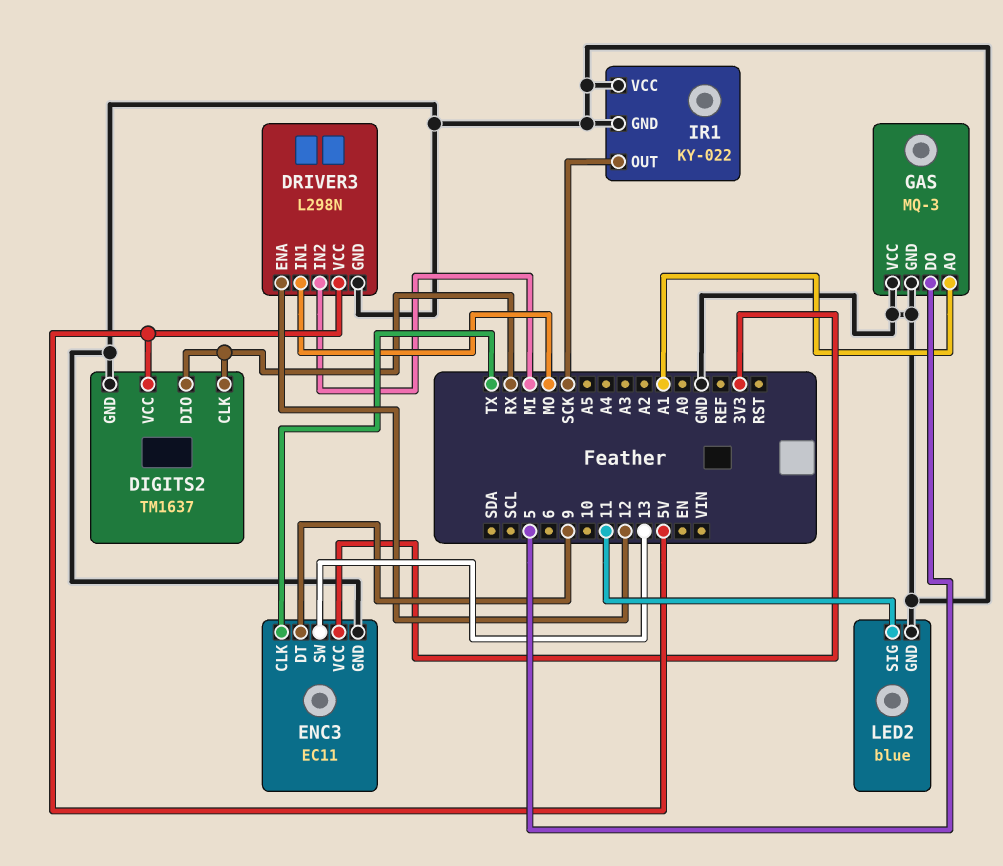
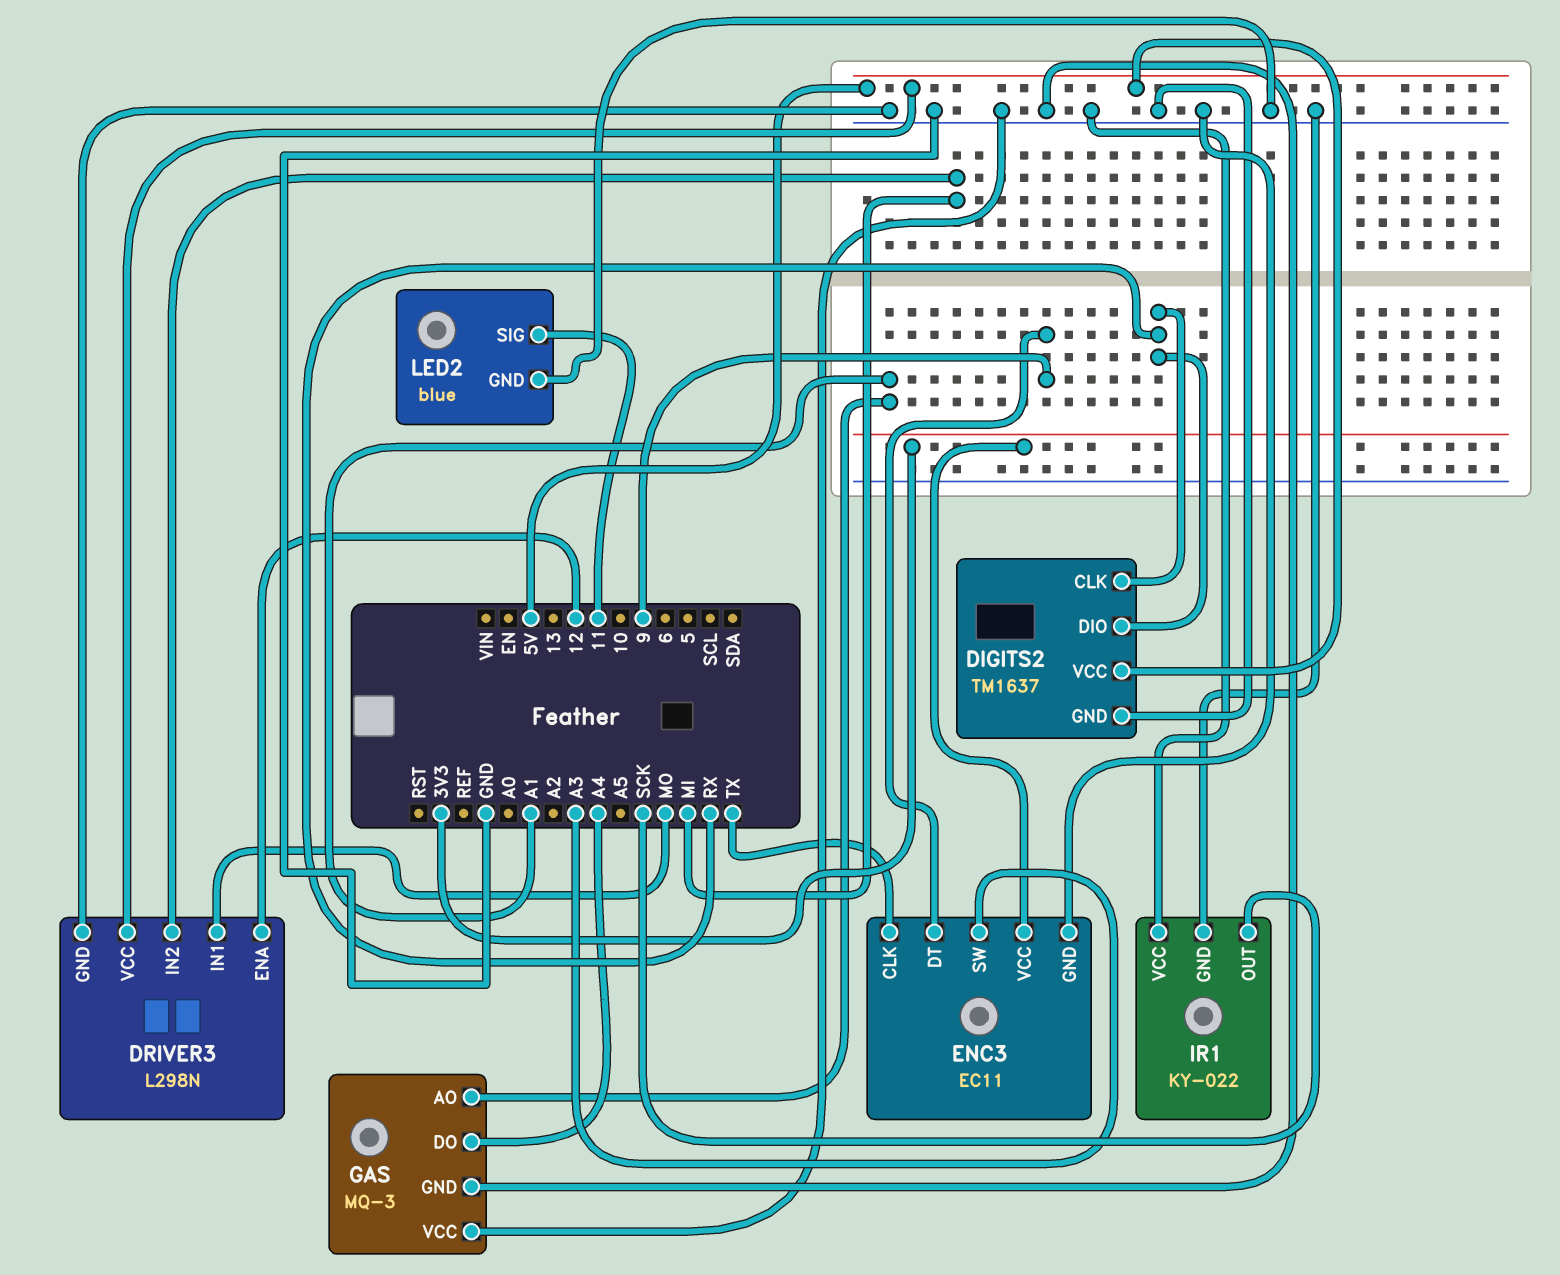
ENC3 pin SW: 13 -> A3
GAS pin DO: 5 -> A4

